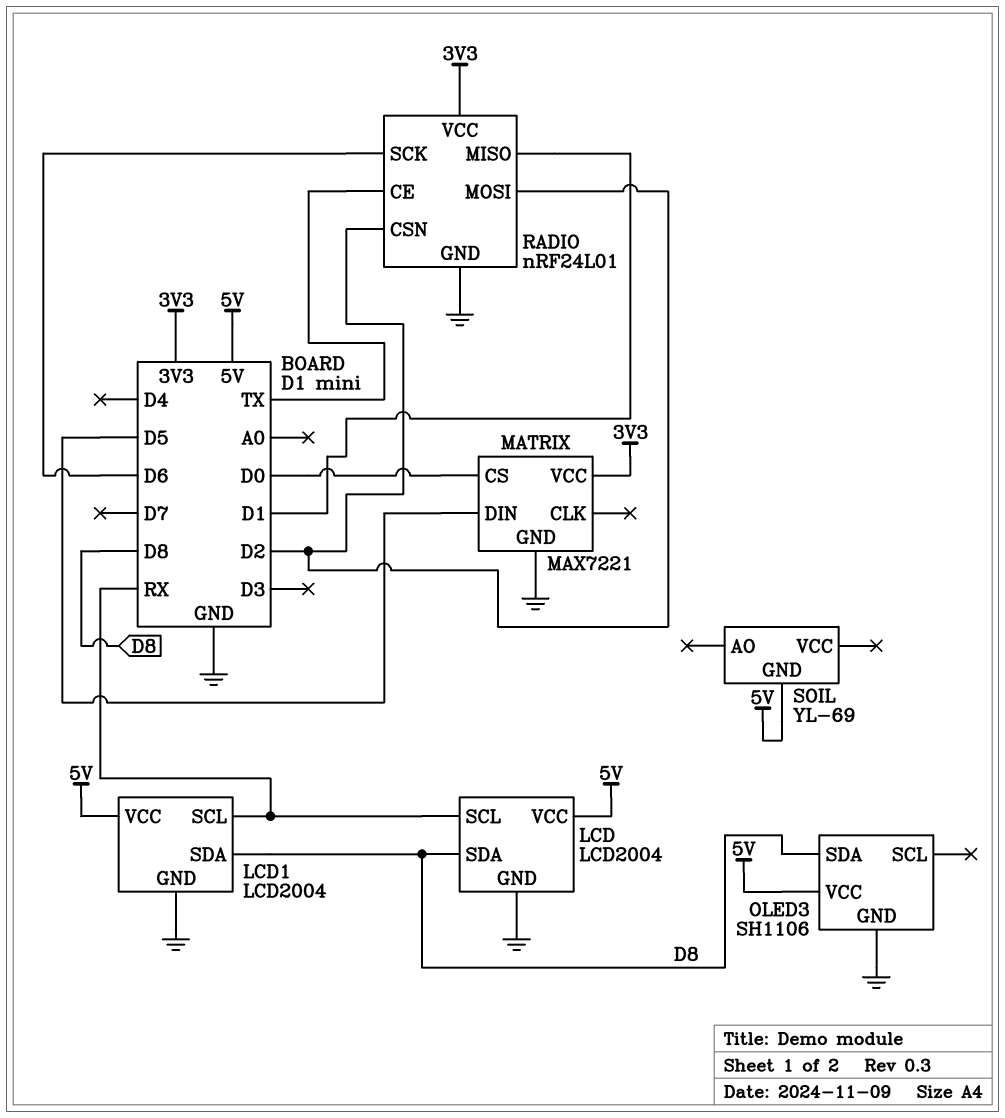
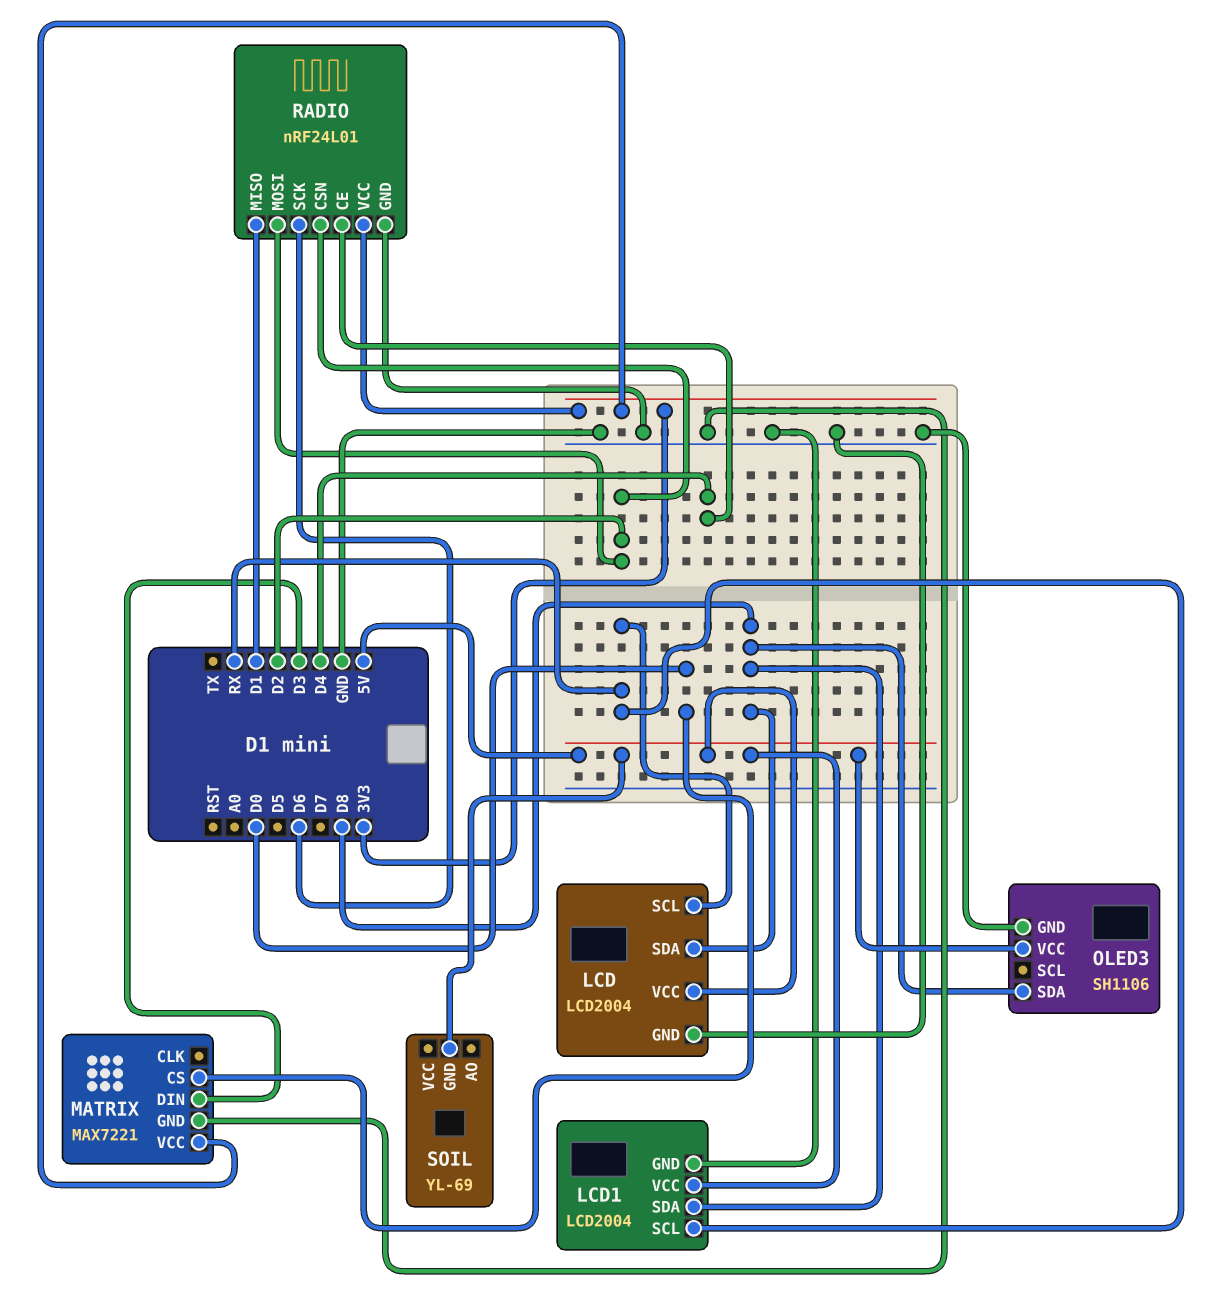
MATRIX pin DIN: D5 -> D3
RADIO pin CE: TX -> D4

